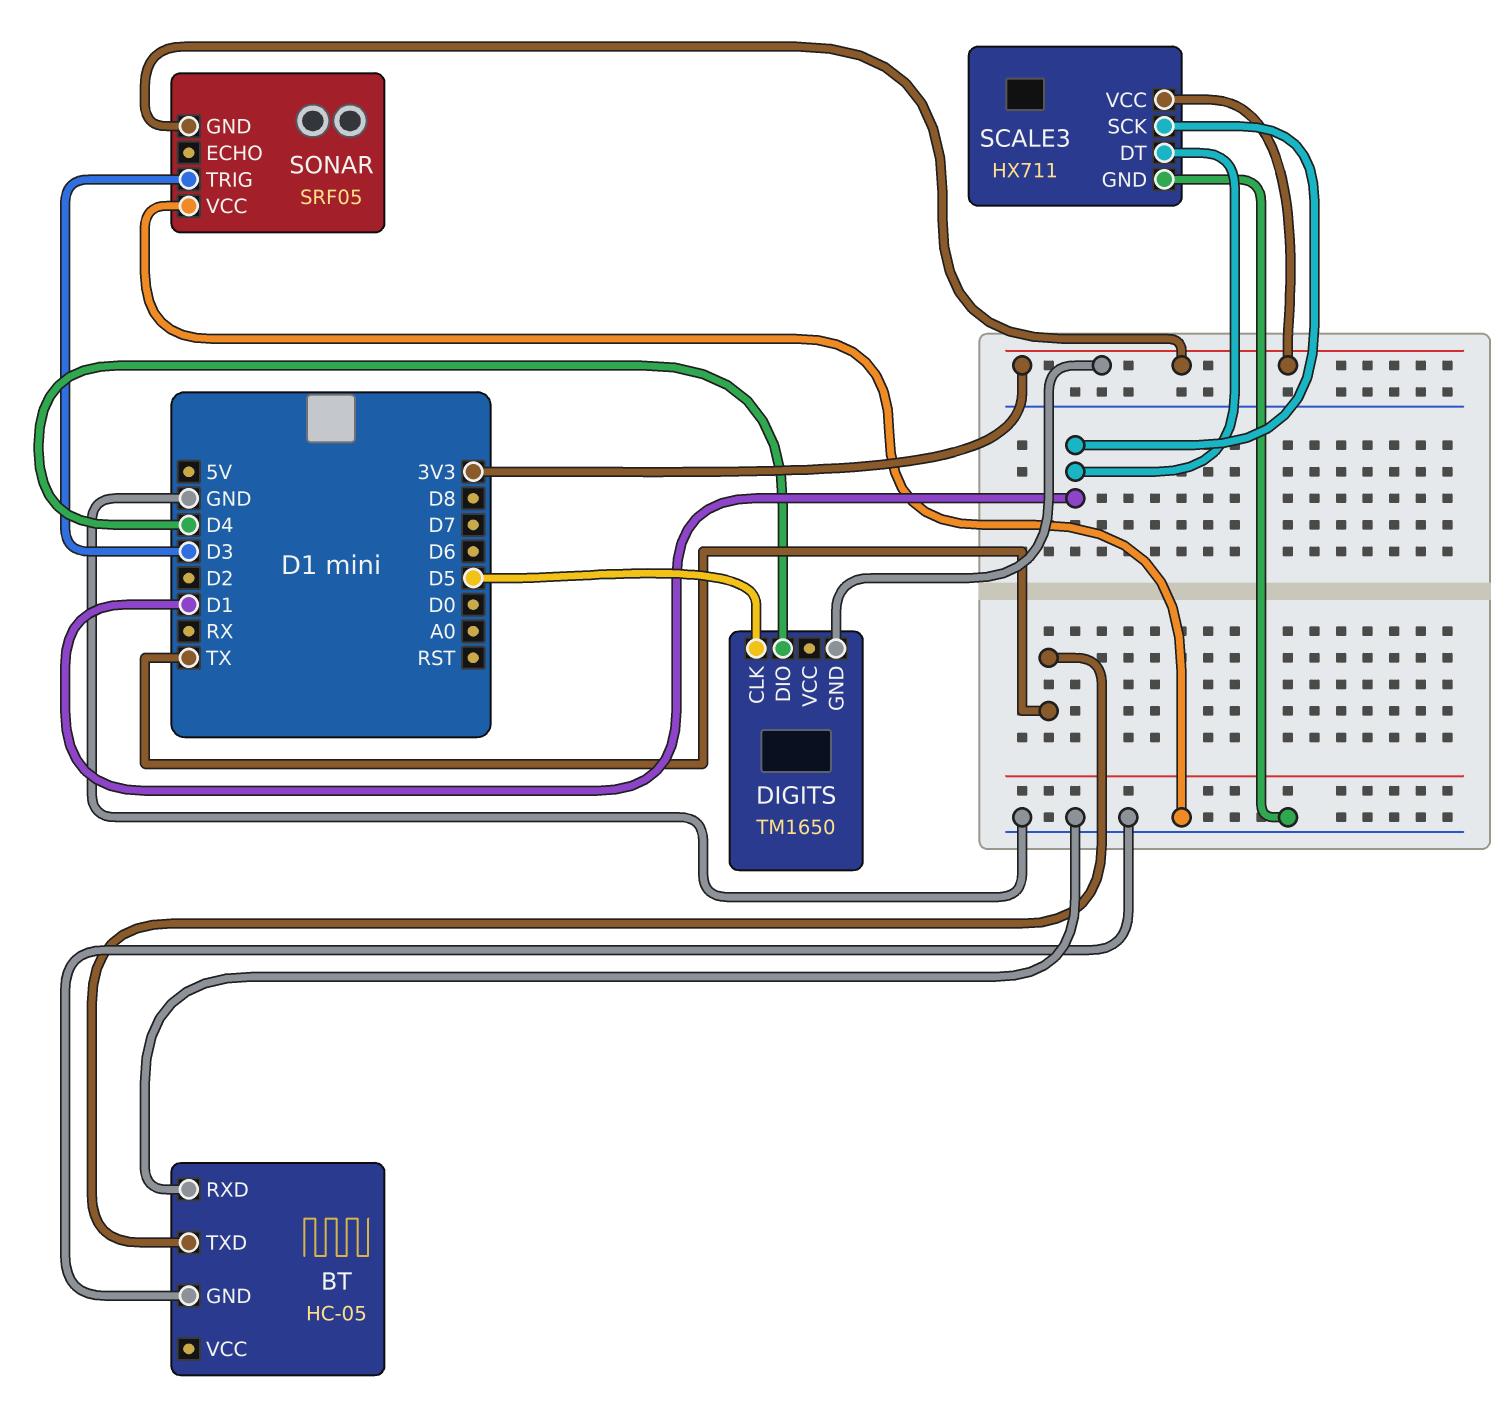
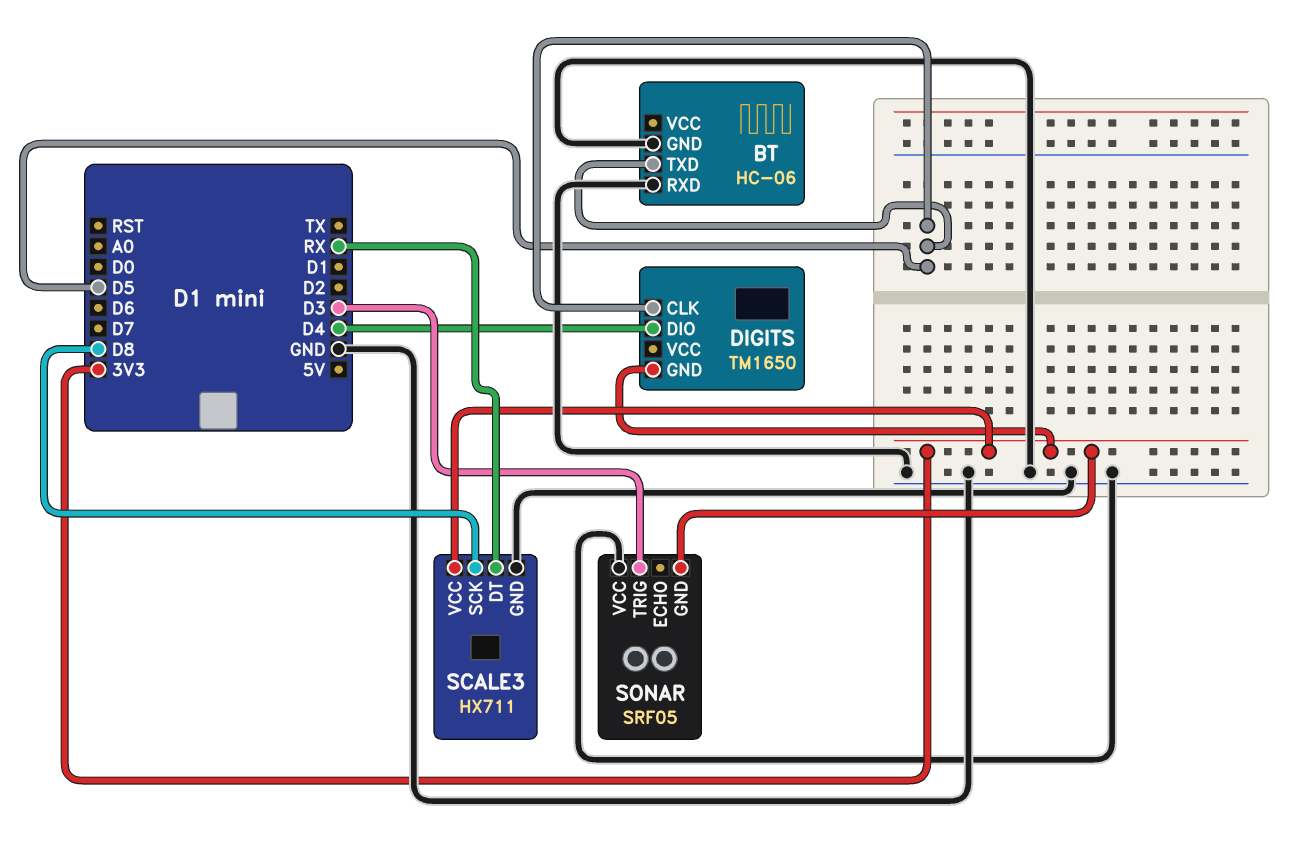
BT: HC-05 -> HC-06
BT pin TXD: TX -> D5
SCALE3 pin DT: D1 -> RX
SCALE3 pin SCK: D1 -> D8

